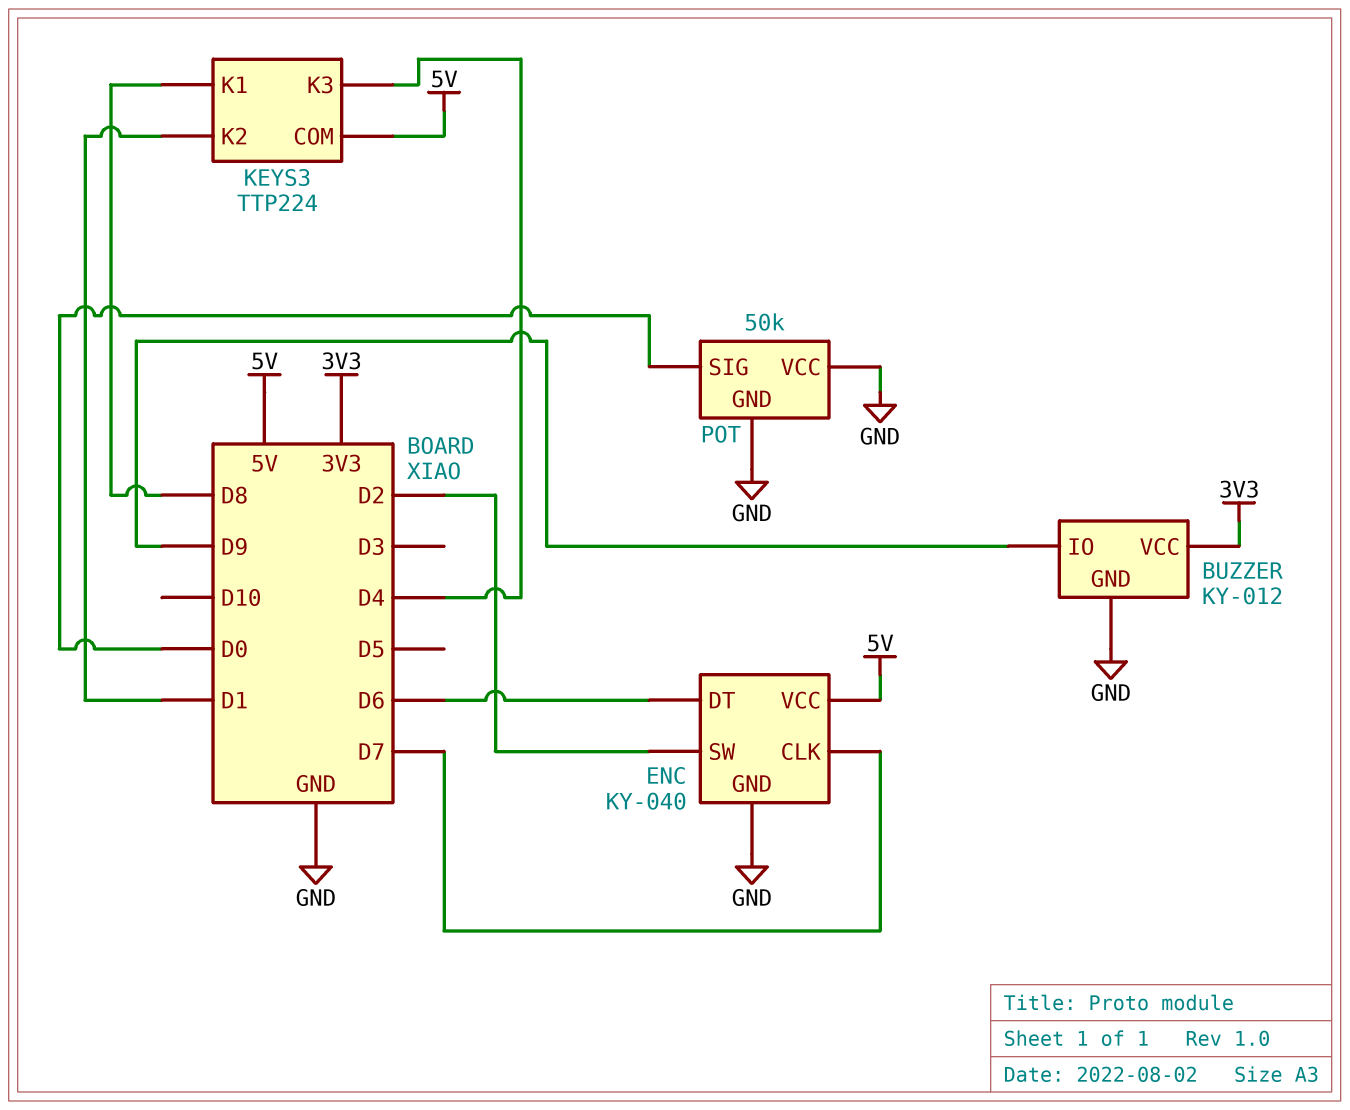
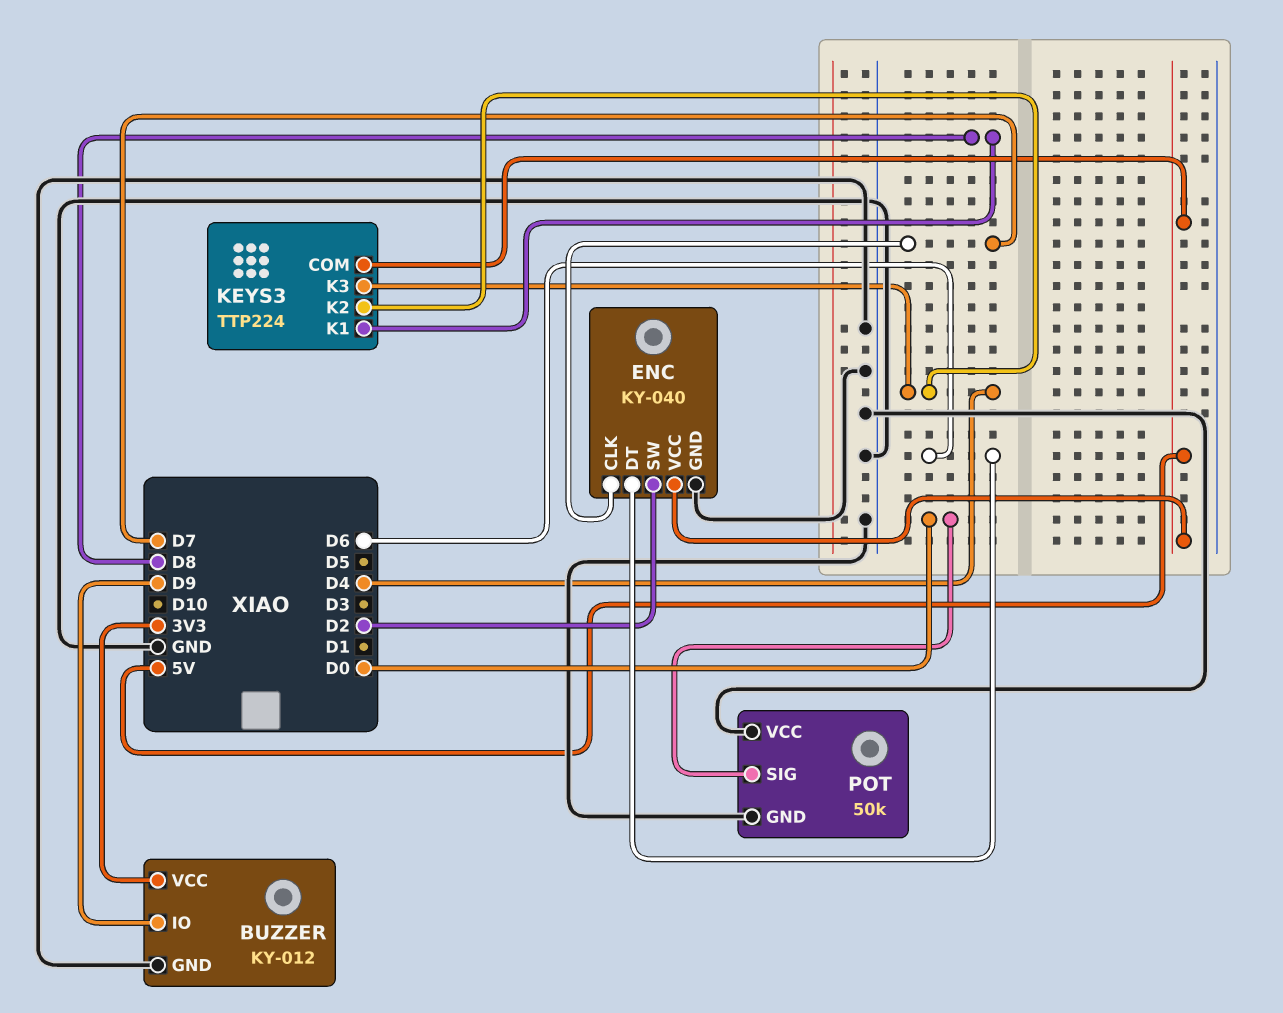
KEYS3 pin K2: D1 -> D4

